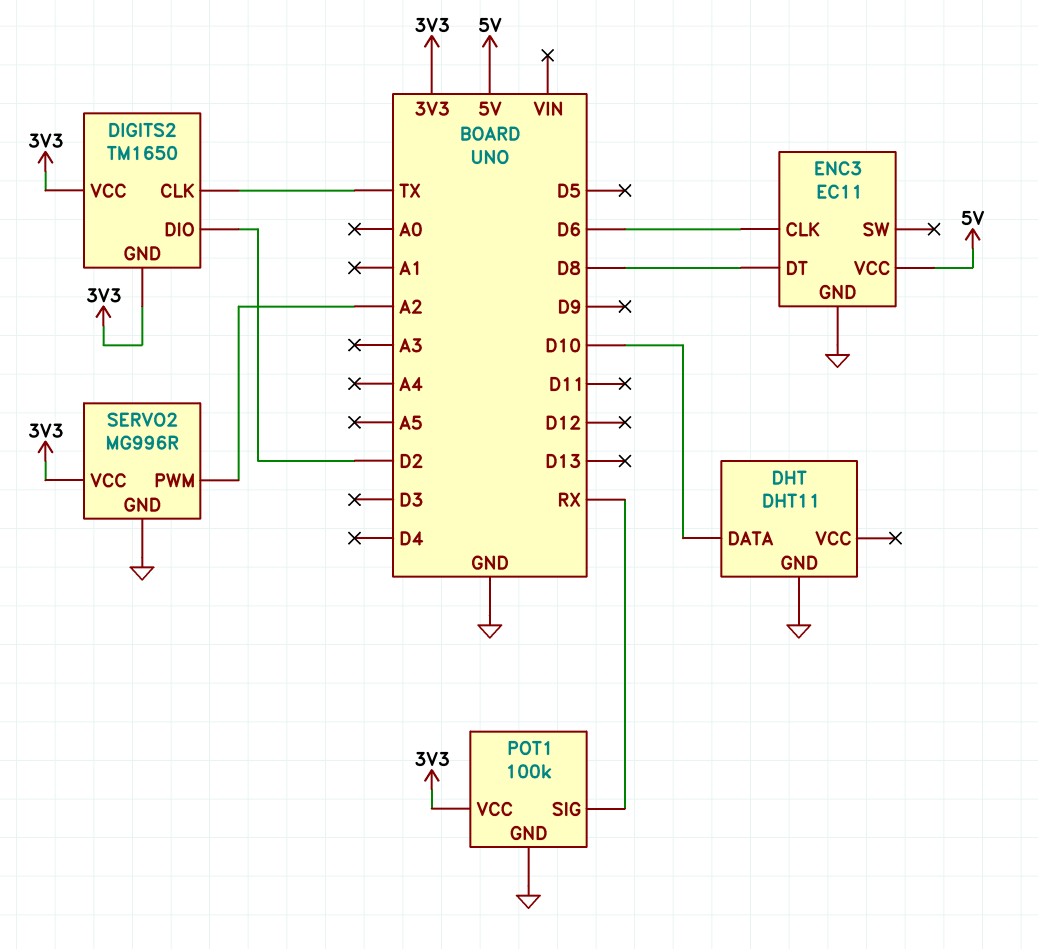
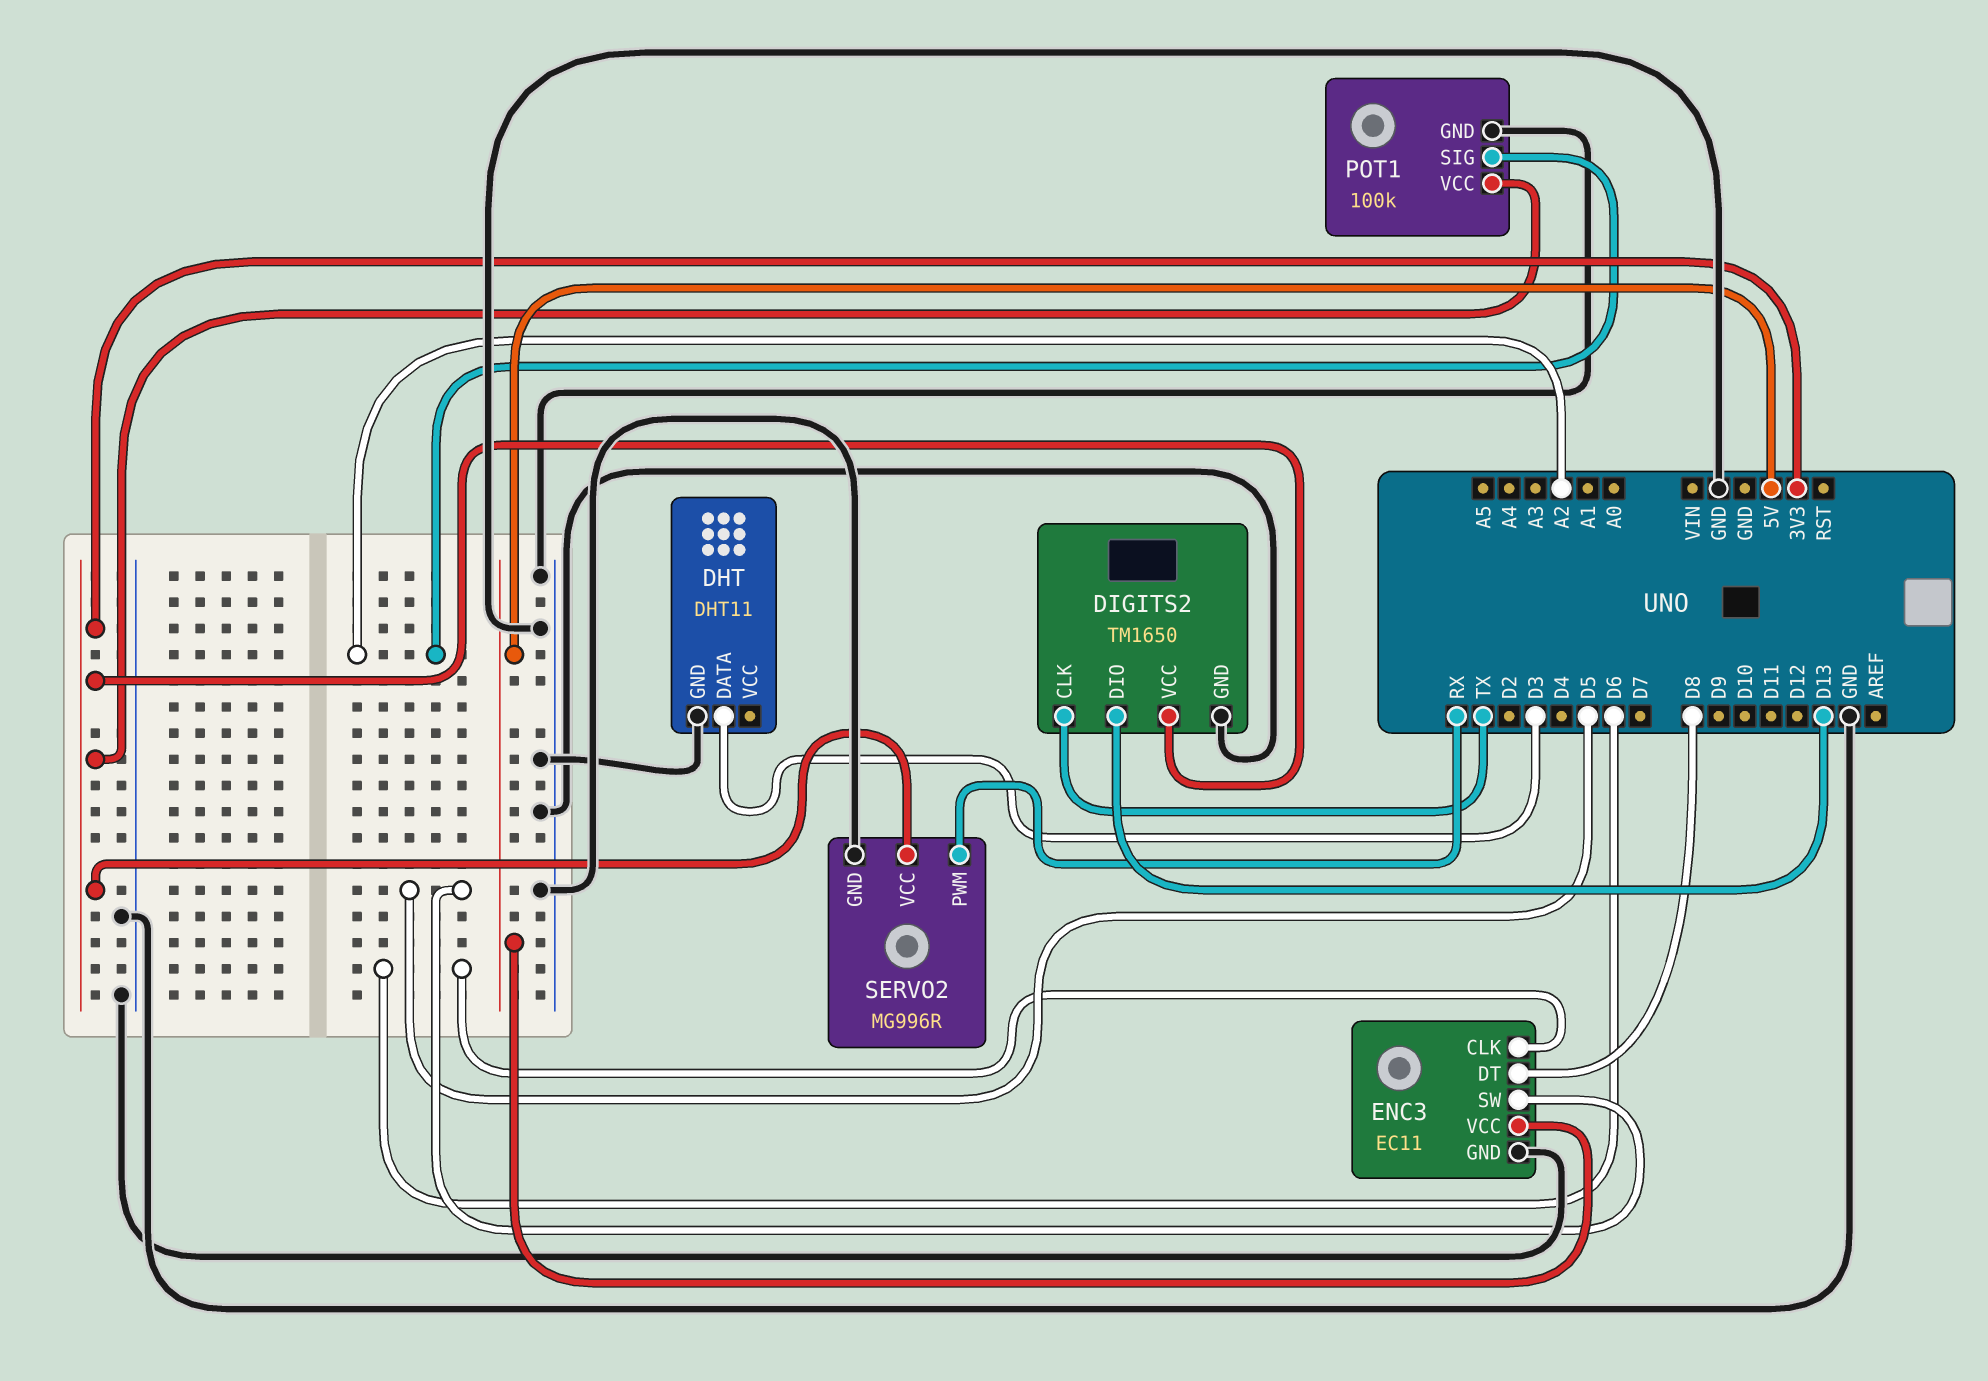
DHT pin DATA: D10 -> D3
DIGITS2 pin DIO: D2 -> D13
DIGITS2 pin GND: 3V3 -> GND
ENC3 pin SW: none -> D5
POT1 pin SIG: RX -> A2
SERVO2 pin PWM: A2 -> RX

